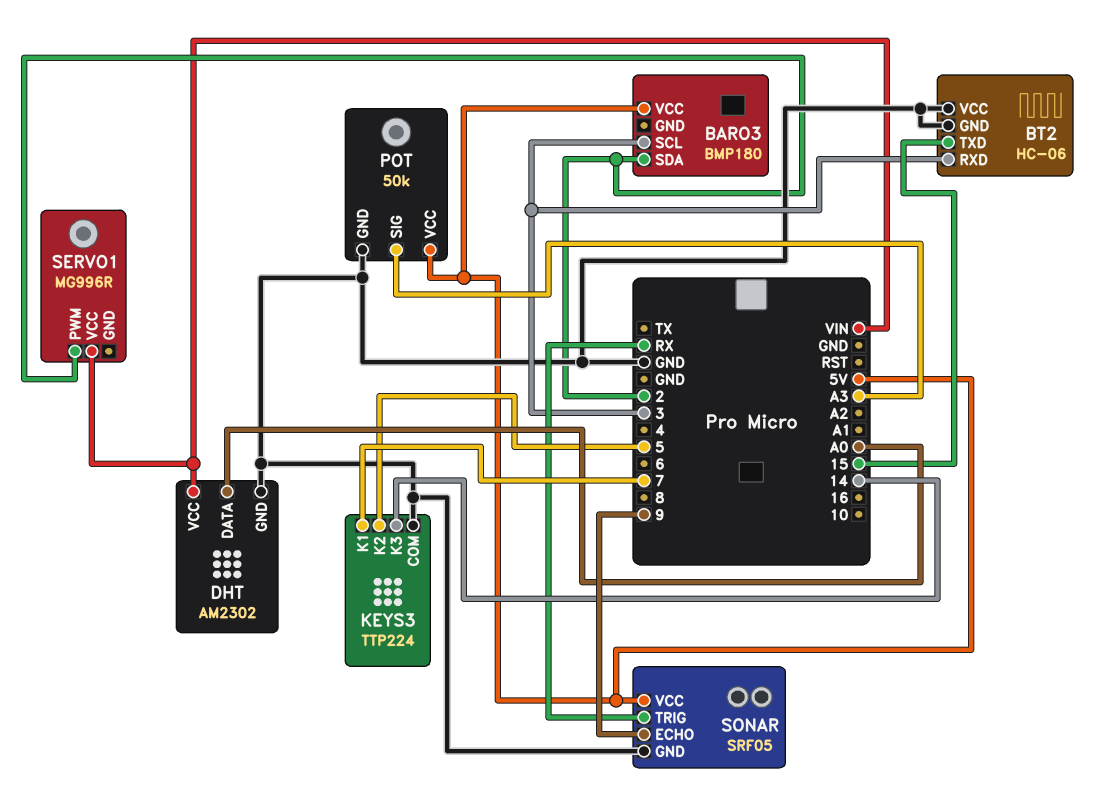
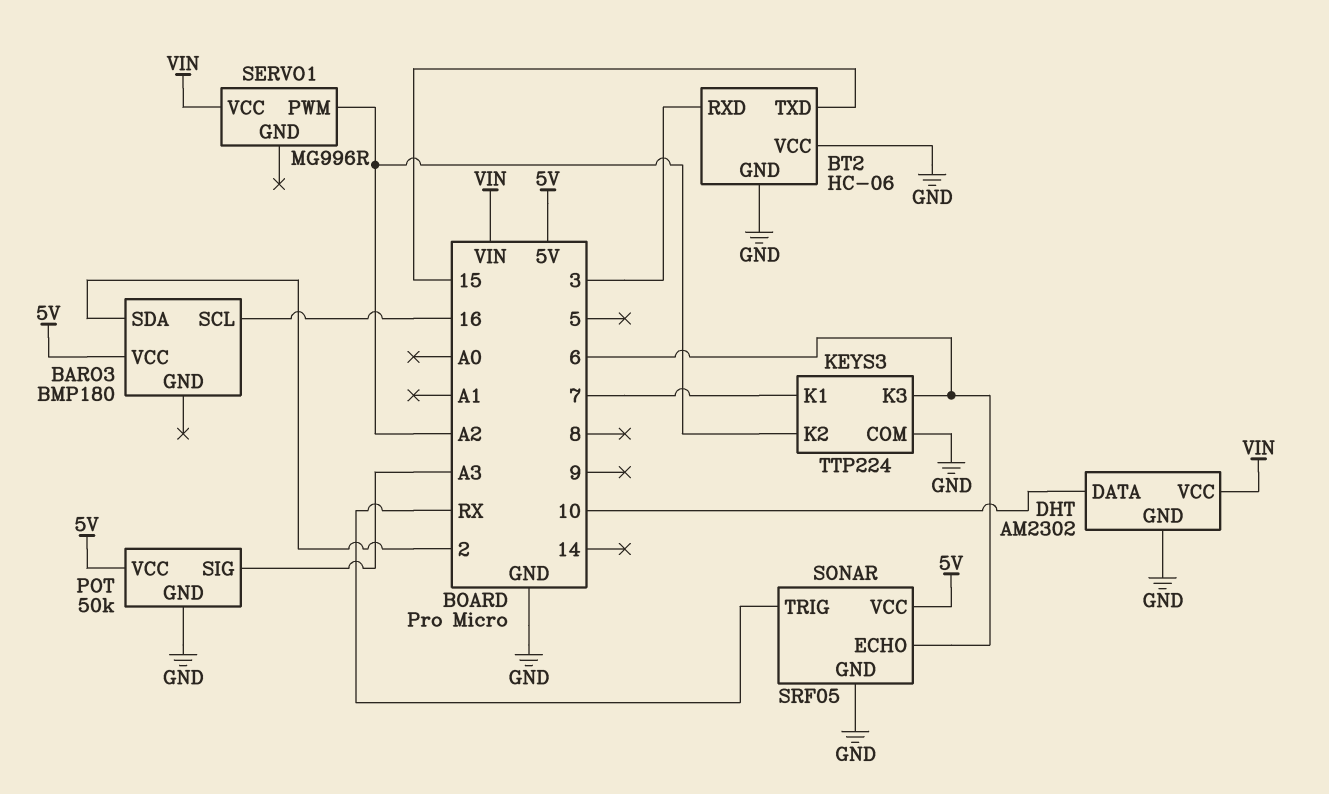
BARO3 pin SCL: 3 -> 16
DHT pin DATA: A0 -> 10
KEYS3 pin K2: 5 -> A2
KEYS3 pin K3: 14 -> 6
SERVO1 pin PWM: 2 -> A2
SONAR pin ECHO: 9 -> 6

